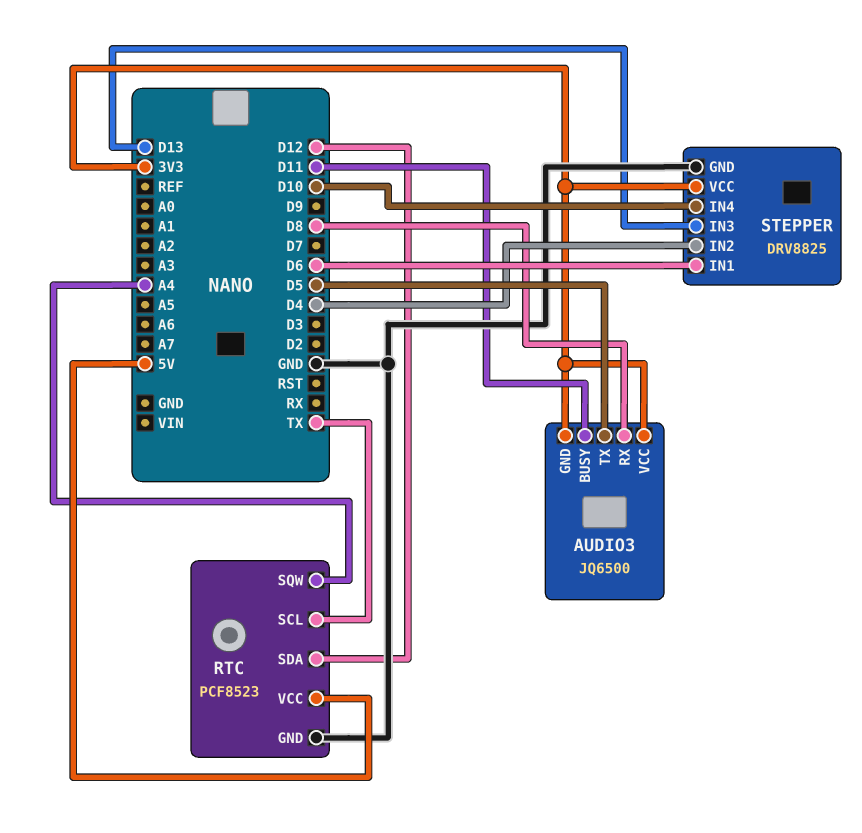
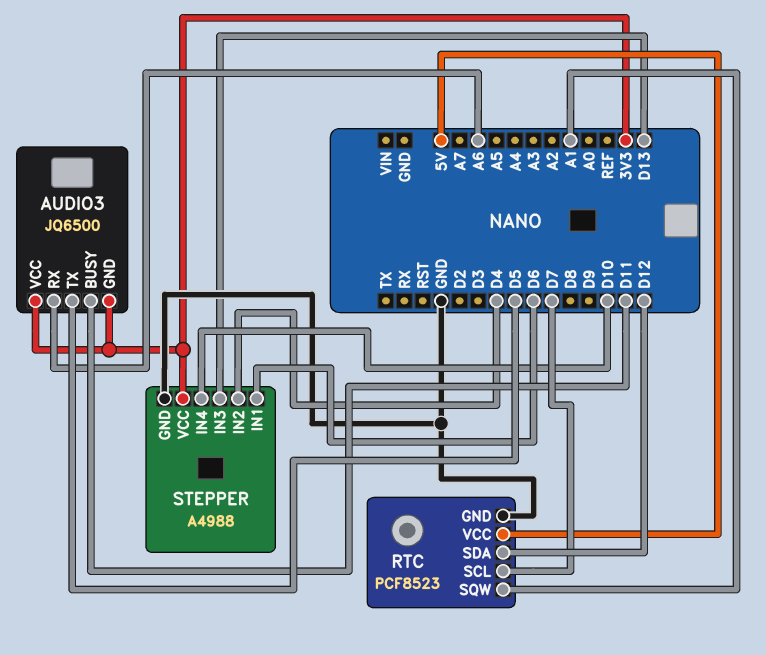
AUDIO3 pin RX: D8 -> A6
RTC pin SCL: TX -> D7
RTC pin SQW: A4 -> A1
STEPPER: DRV8825 -> A4988

